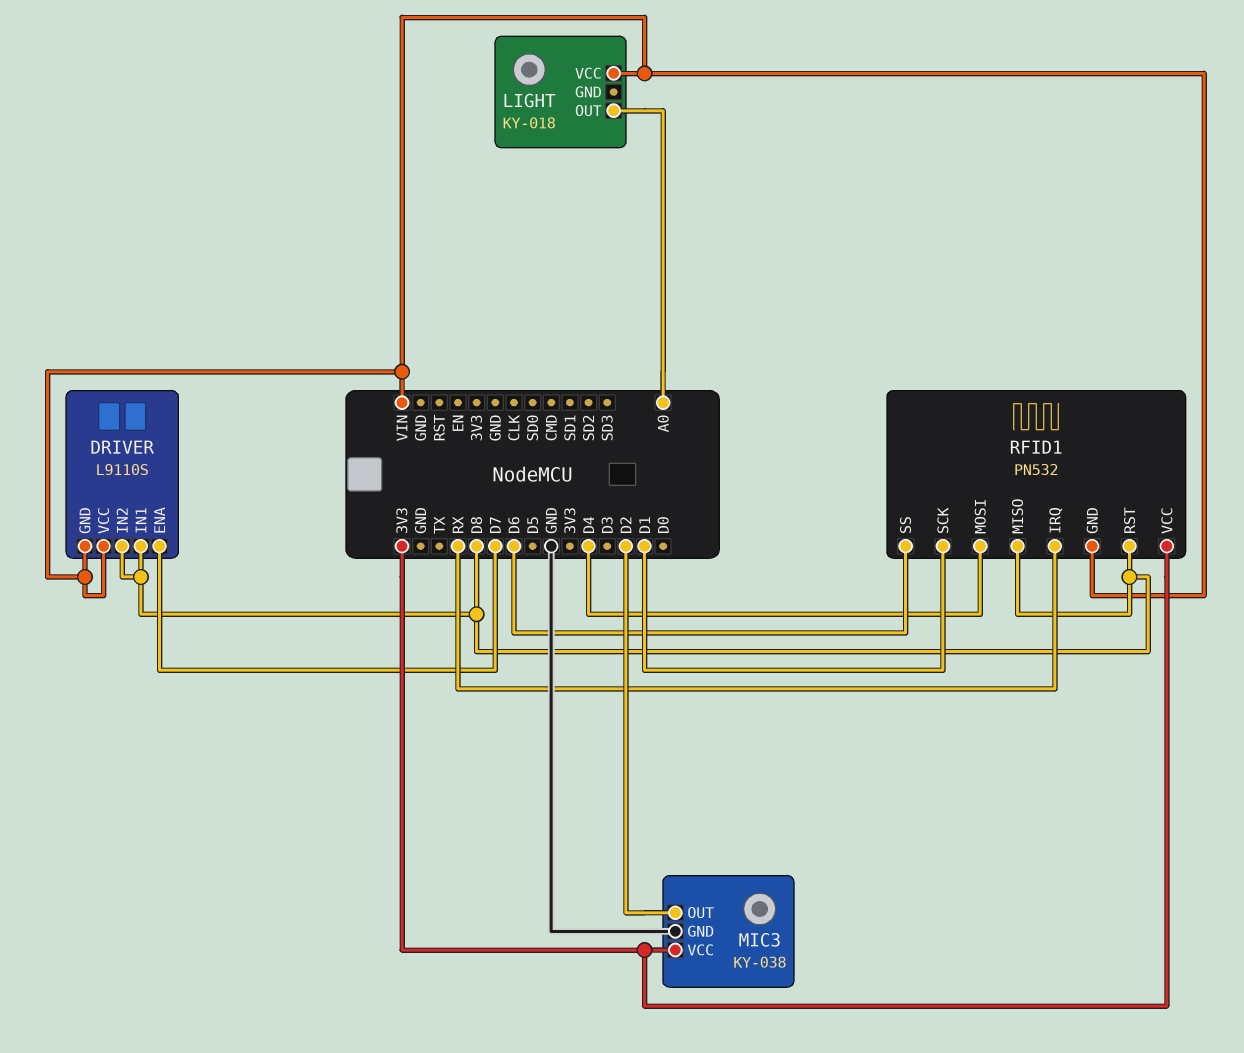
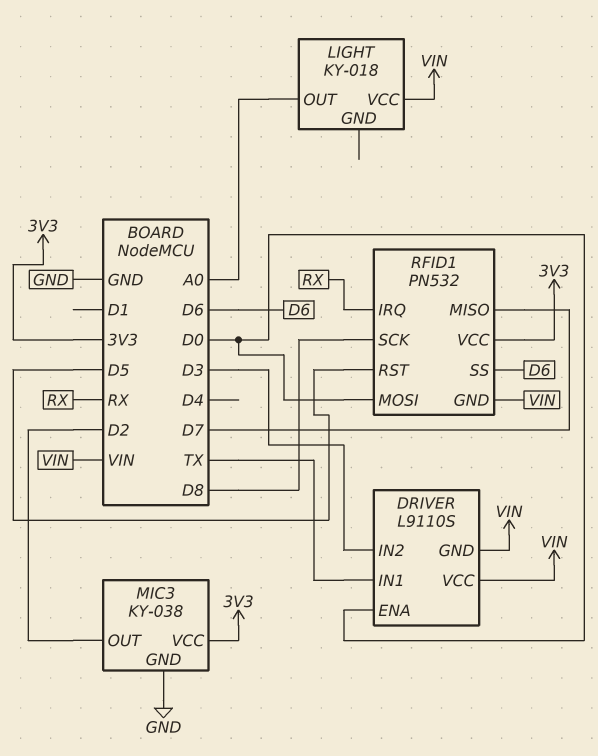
DRIVER pin ENA: D7 -> D0
DRIVER pin IN1: D8 -> TX
DRIVER pin IN2: D8 -> D3
RFID1 pin MISO: D8 -> D7
RFID1 pin MOSI: D4 -> D0
RFID1 pin RST: D8 -> D5
RFID1 pin SCK: D1 -> D8

